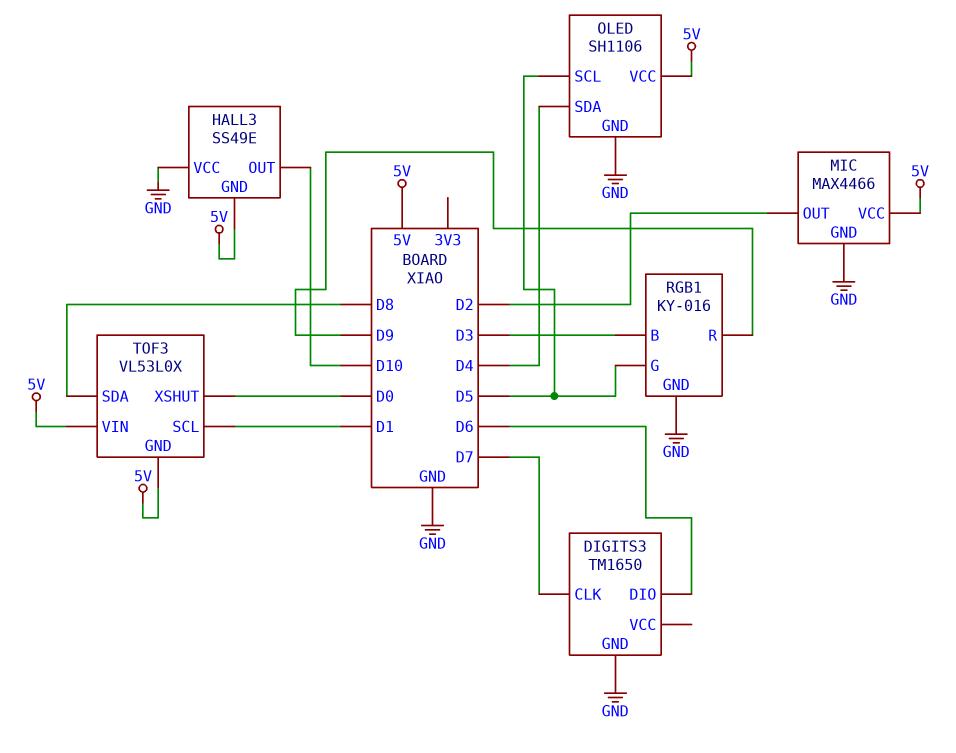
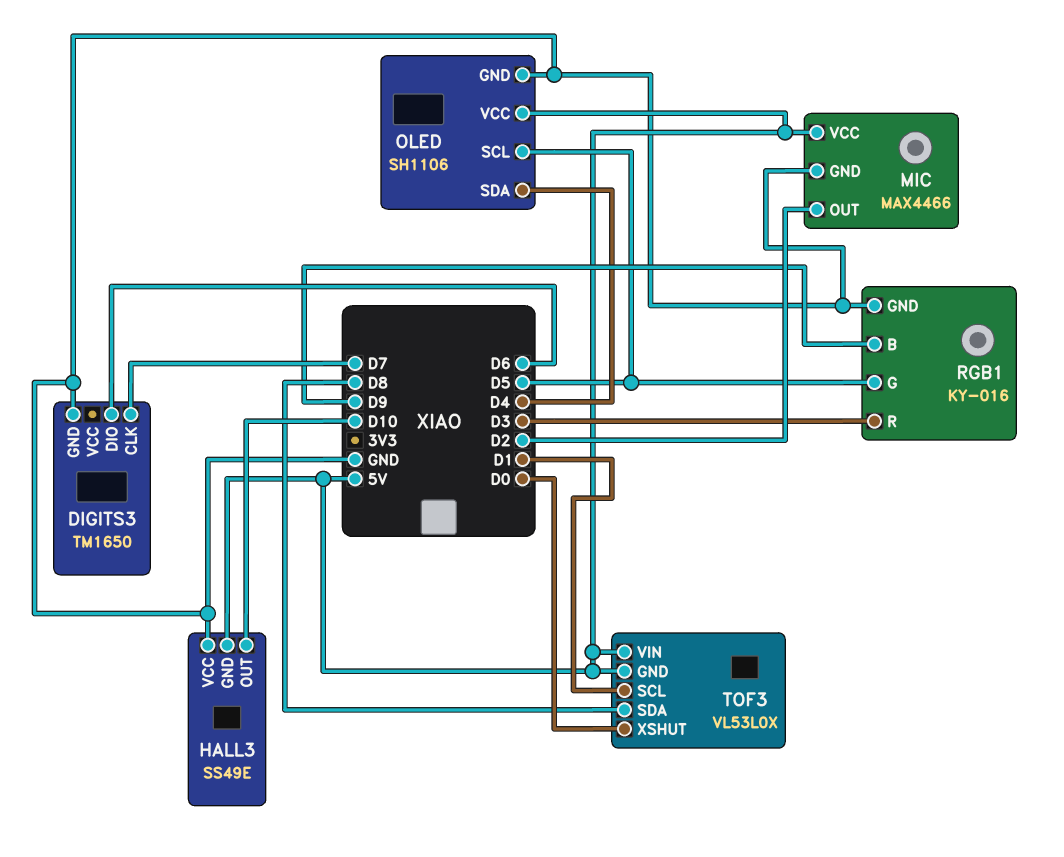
RGB1 pin B: D3 -> D9
RGB1 pin R: D9 -> D3

